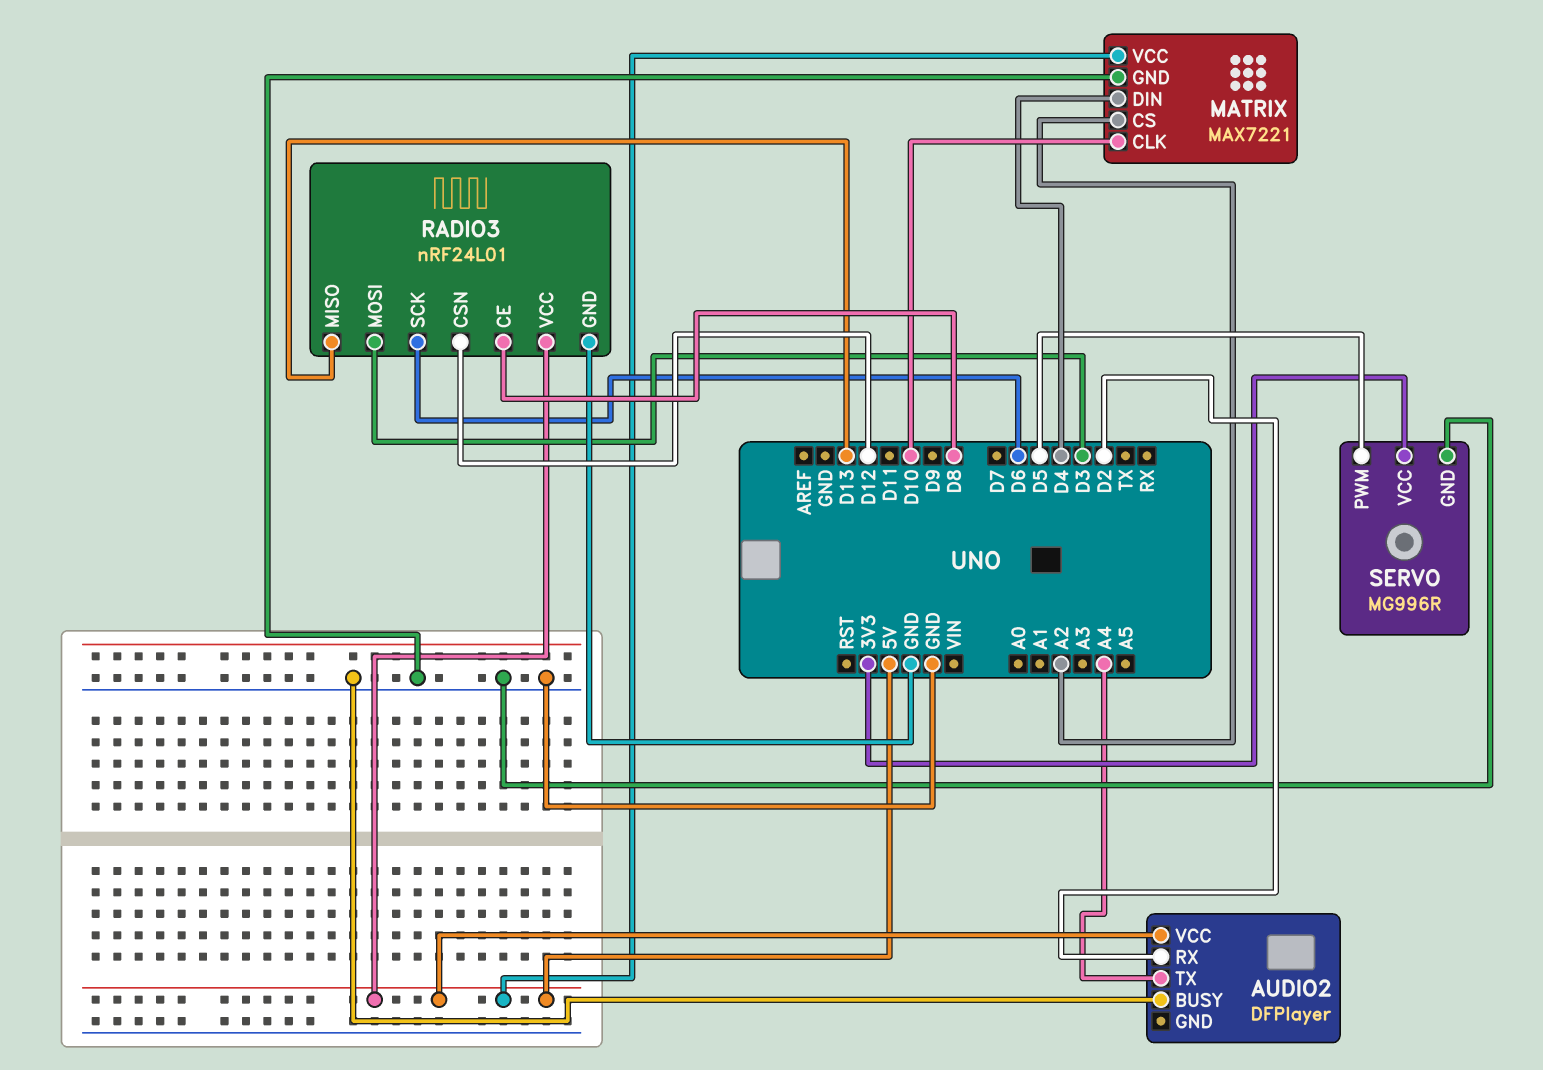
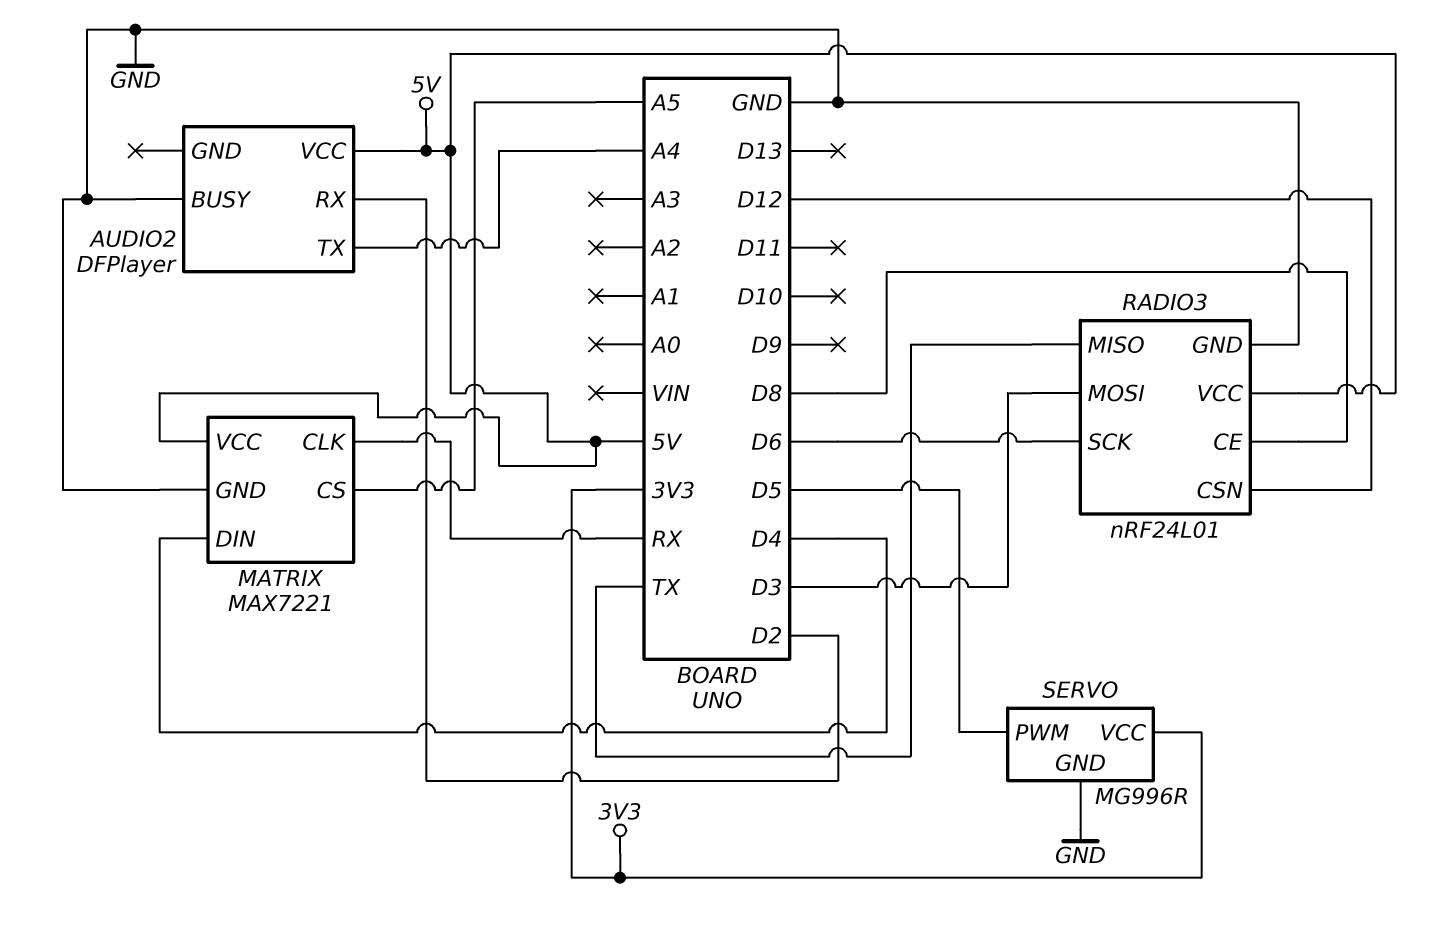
MATRIX pin CLK: D10 -> RX
MATRIX pin CS: A2 -> A5
RADIO3 pin MISO: D13 -> TX

